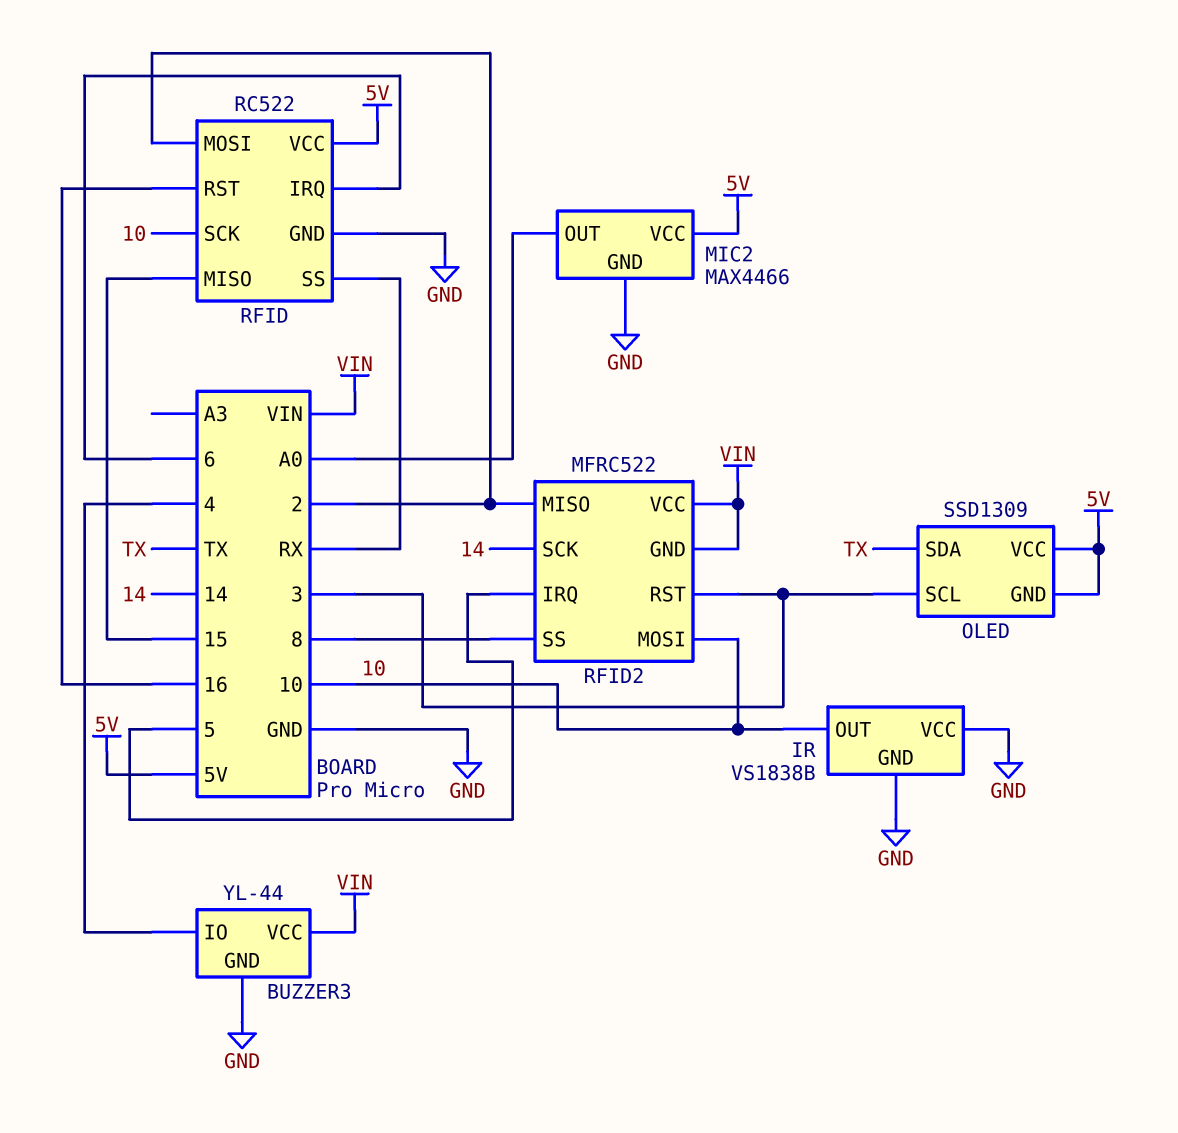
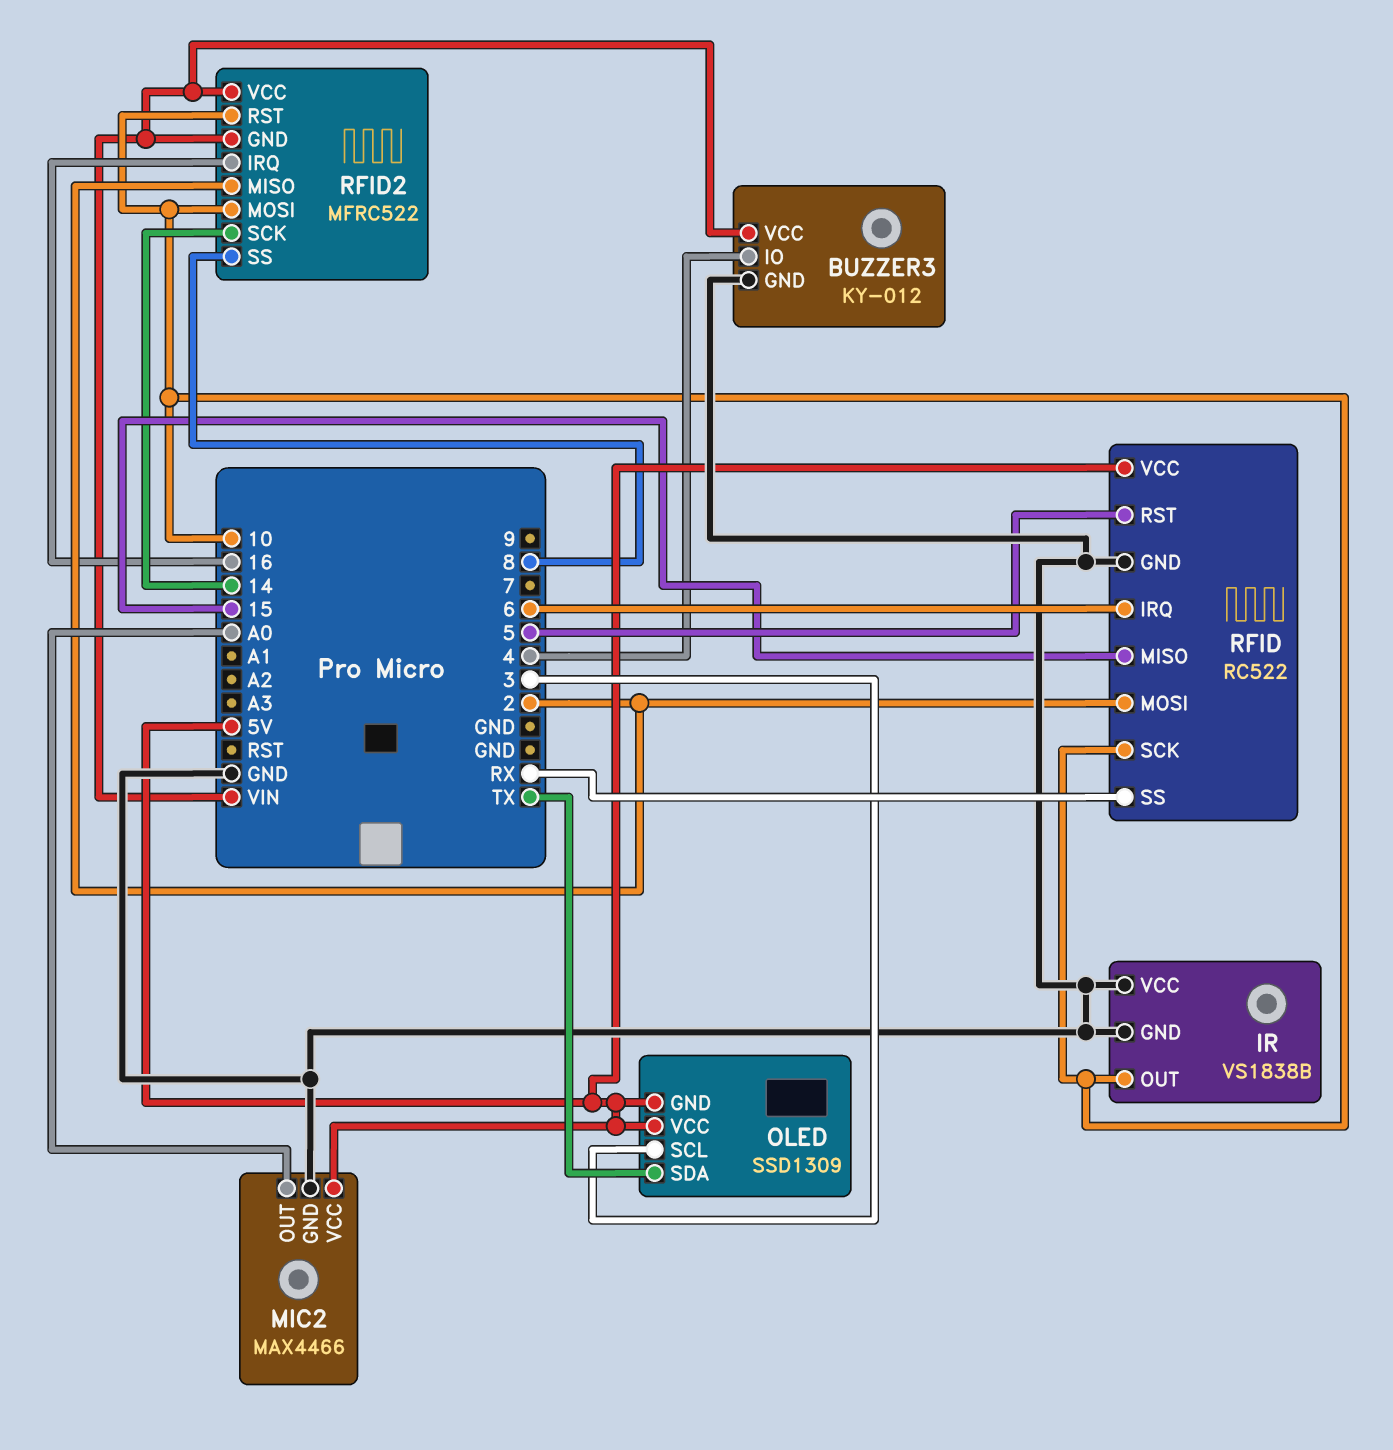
BUZZER3: YL-44 -> KY-012
RFID pin RST: 16 -> 5
RFID2 pin IRQ: 5 -> 16
RFID2 pin RST: 3 -> 10

